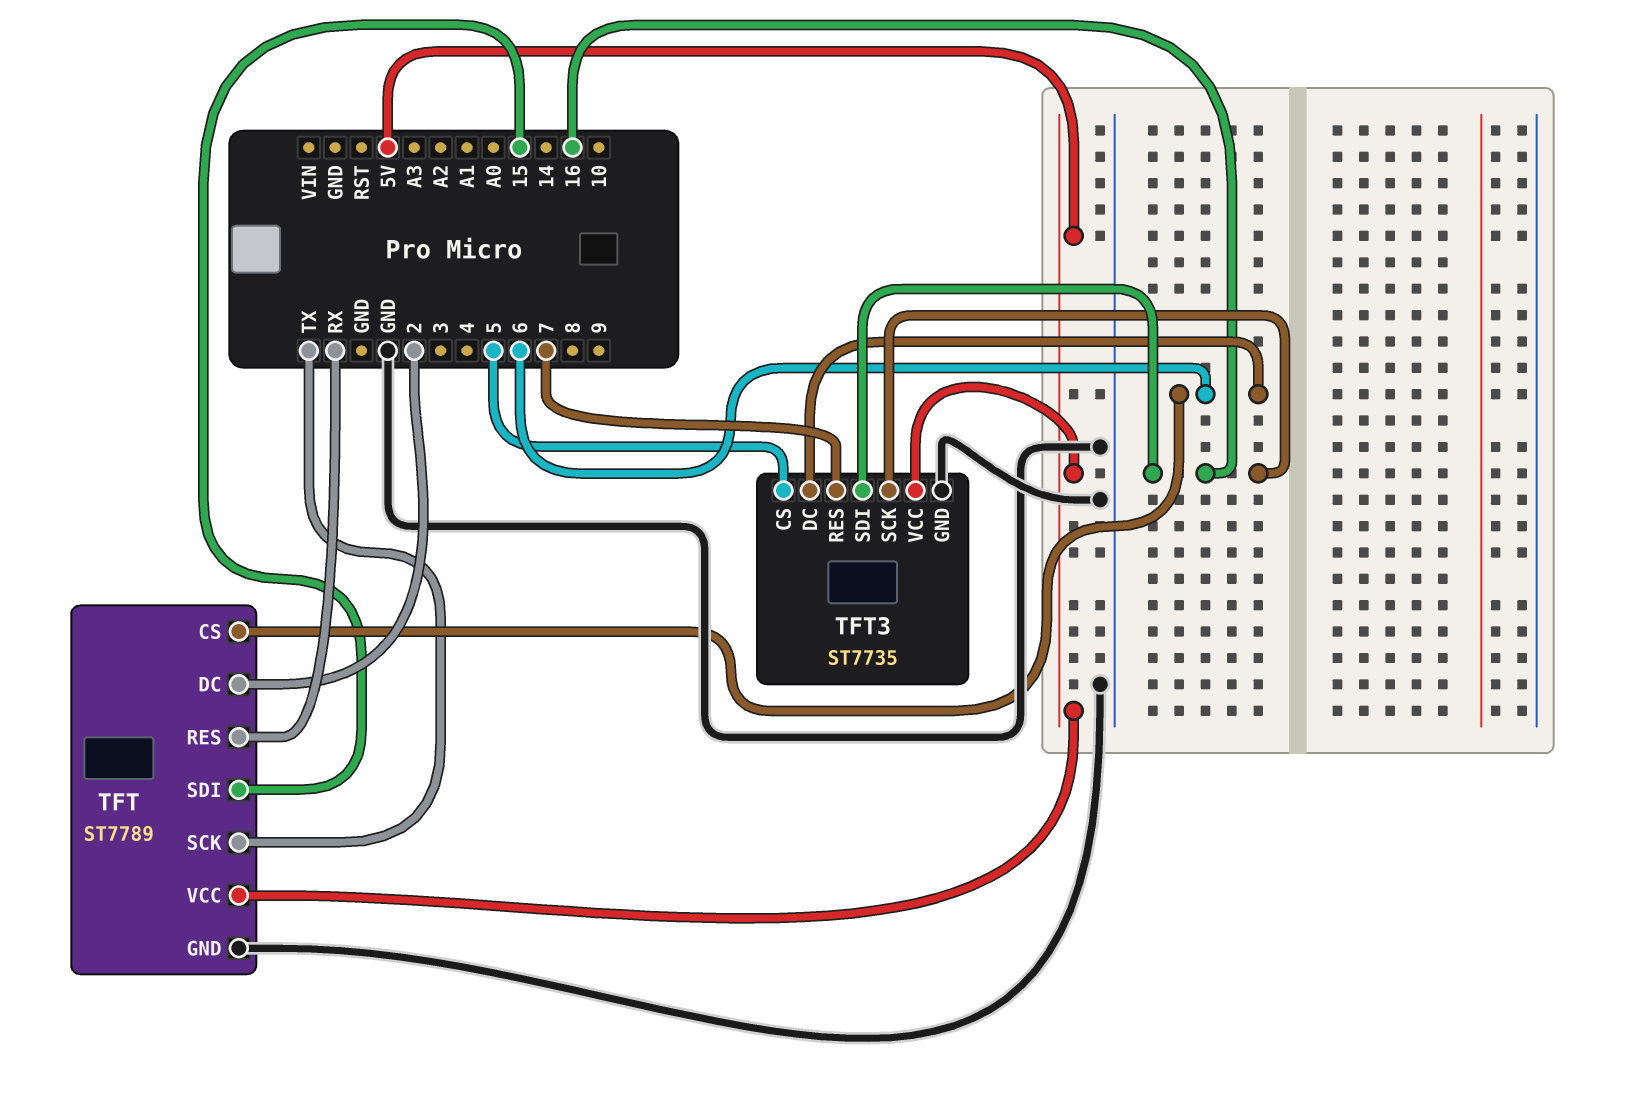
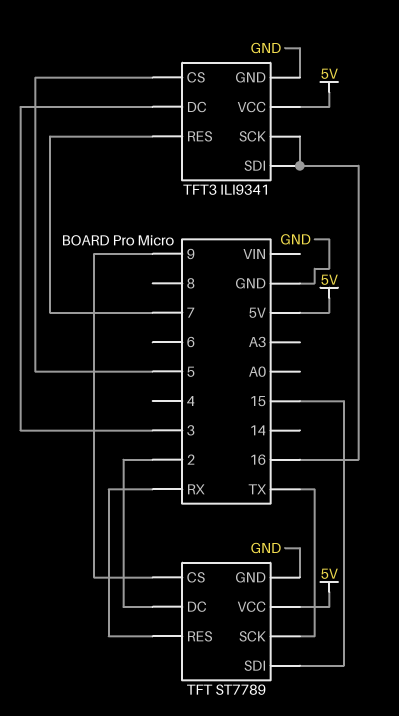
TFT pin CS: 6 -> 9
TFT3: ST7735 -> ILI9341
TFT3 pin DC: 6 -> 3

